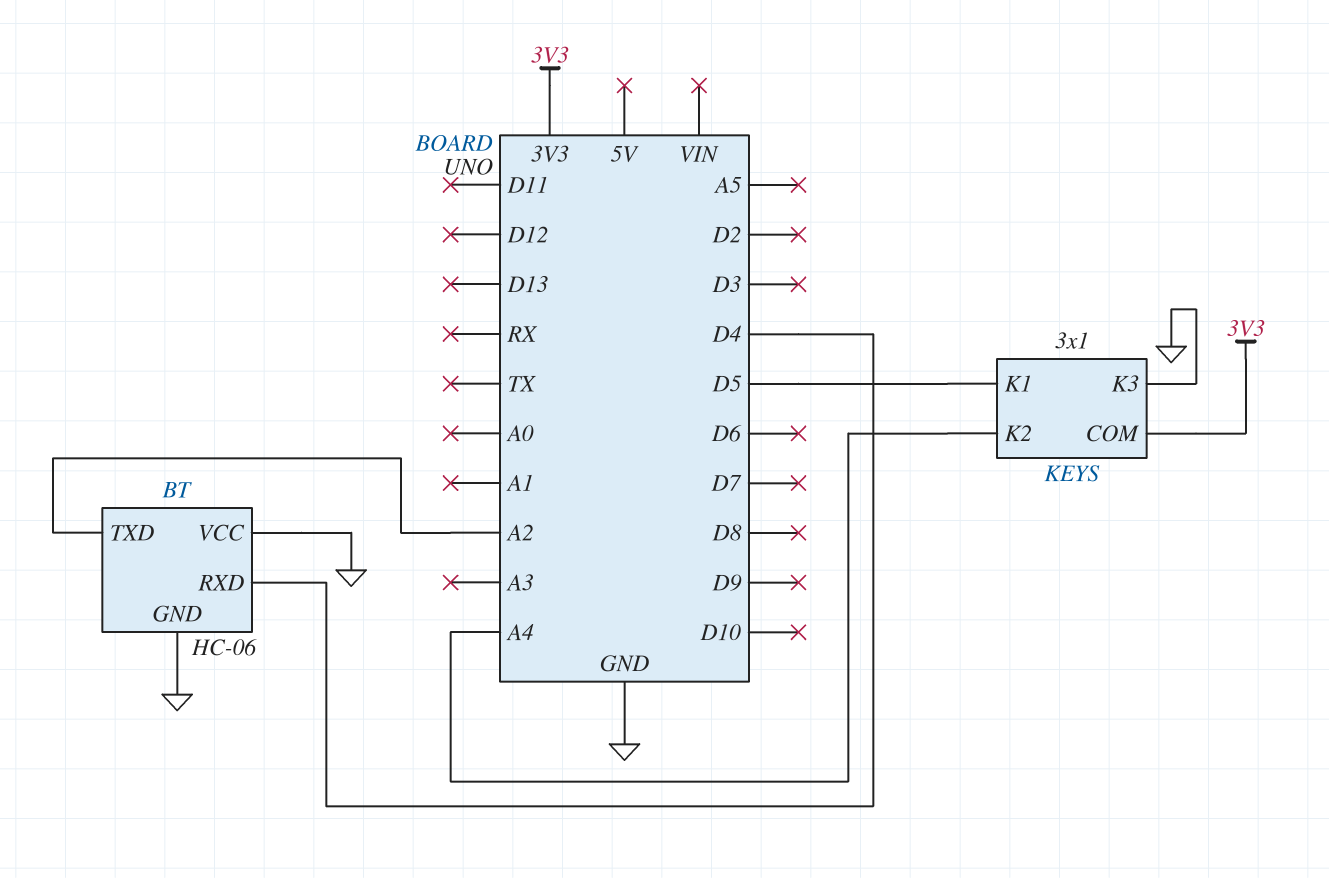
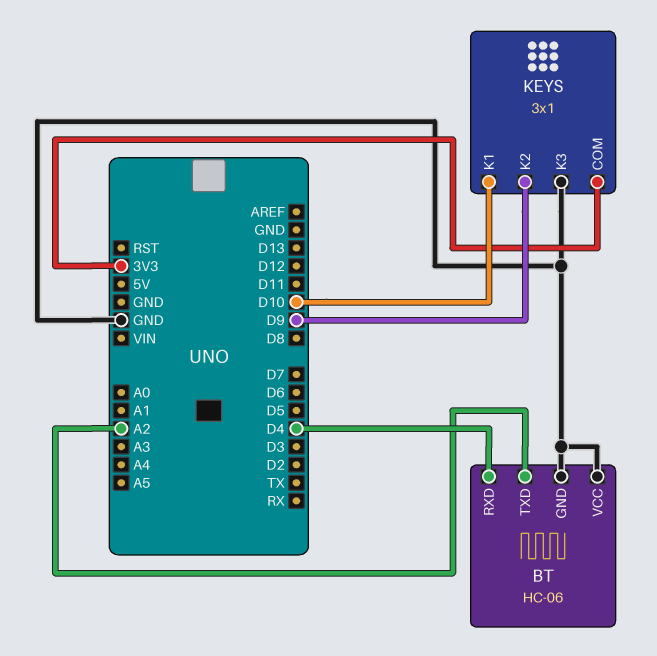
KEYS pin K1: D5 -> D10
KEYS pin K2: A4 -> D9

